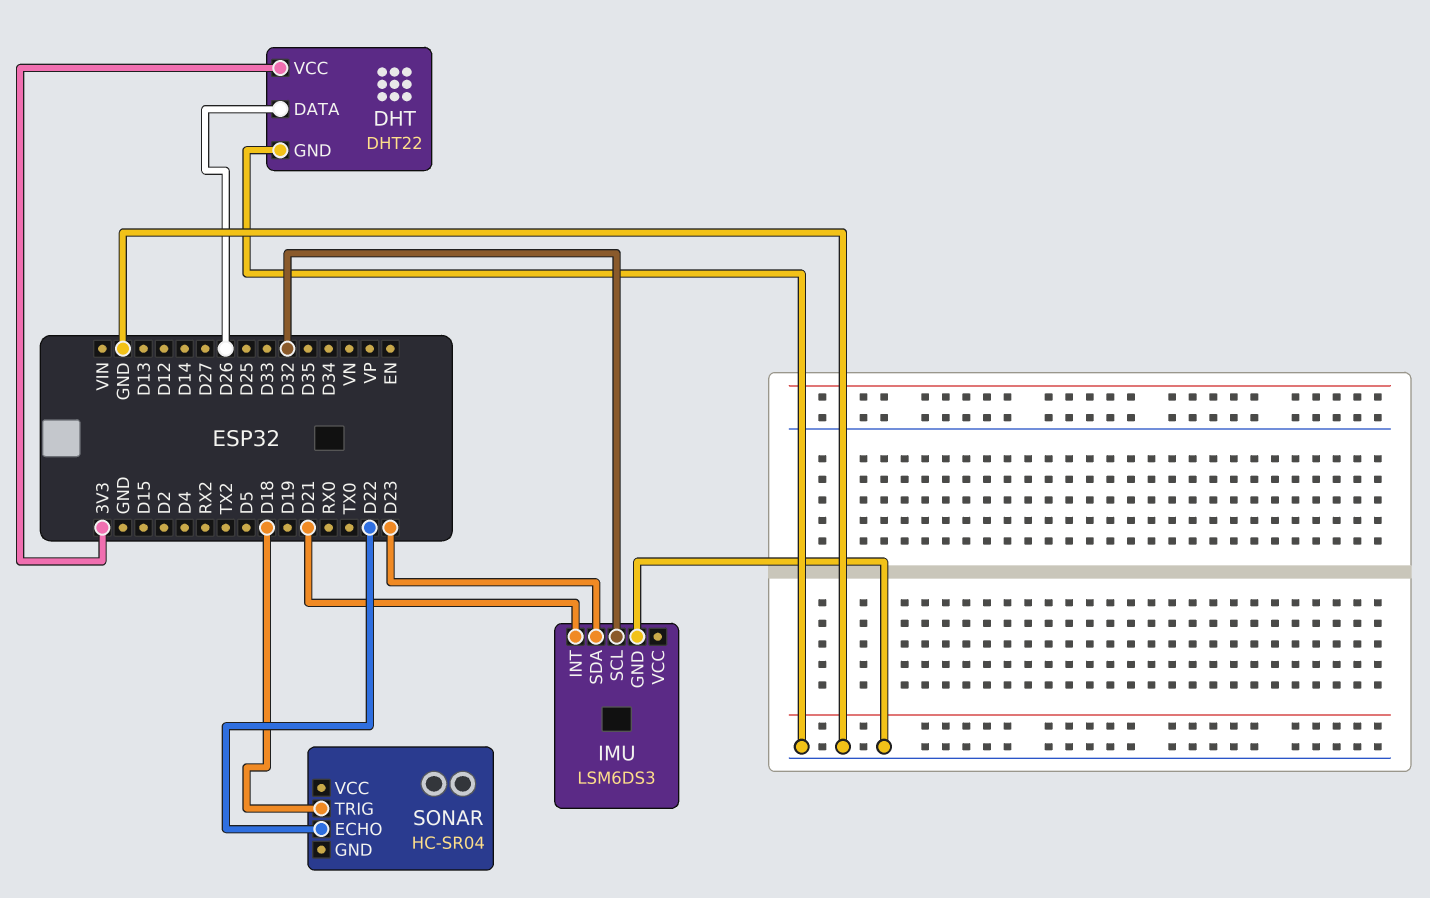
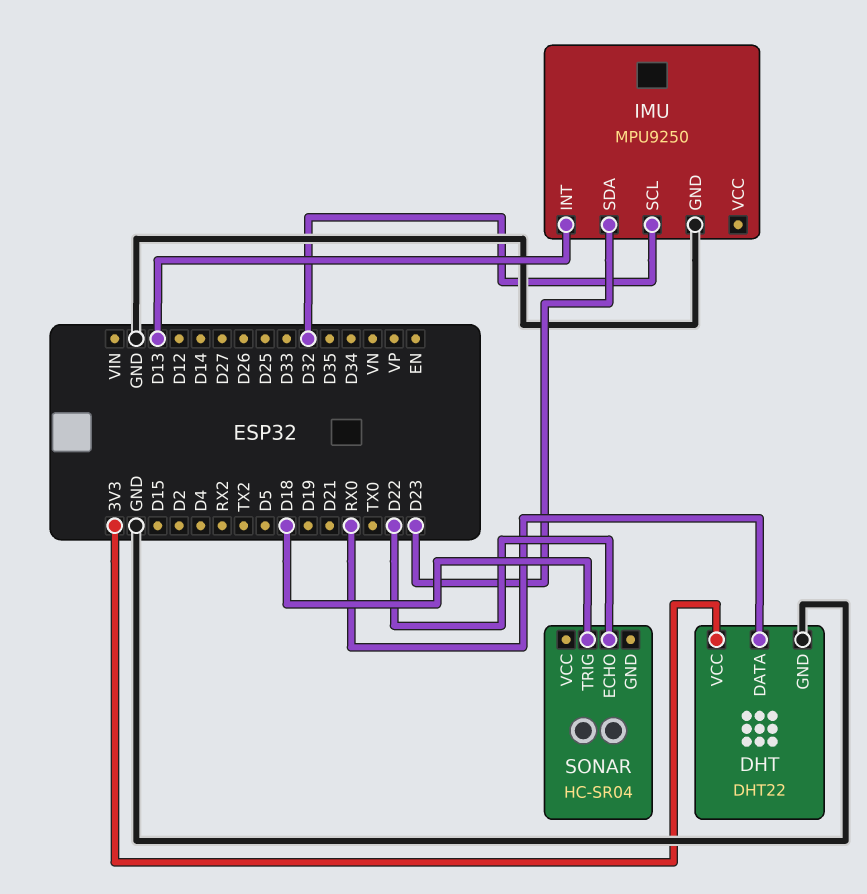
DHT pin DATA: D26 -> RX0
IMU: LSM6DS3 -> MPU9250
IMU pin INT: D21 -> D13

